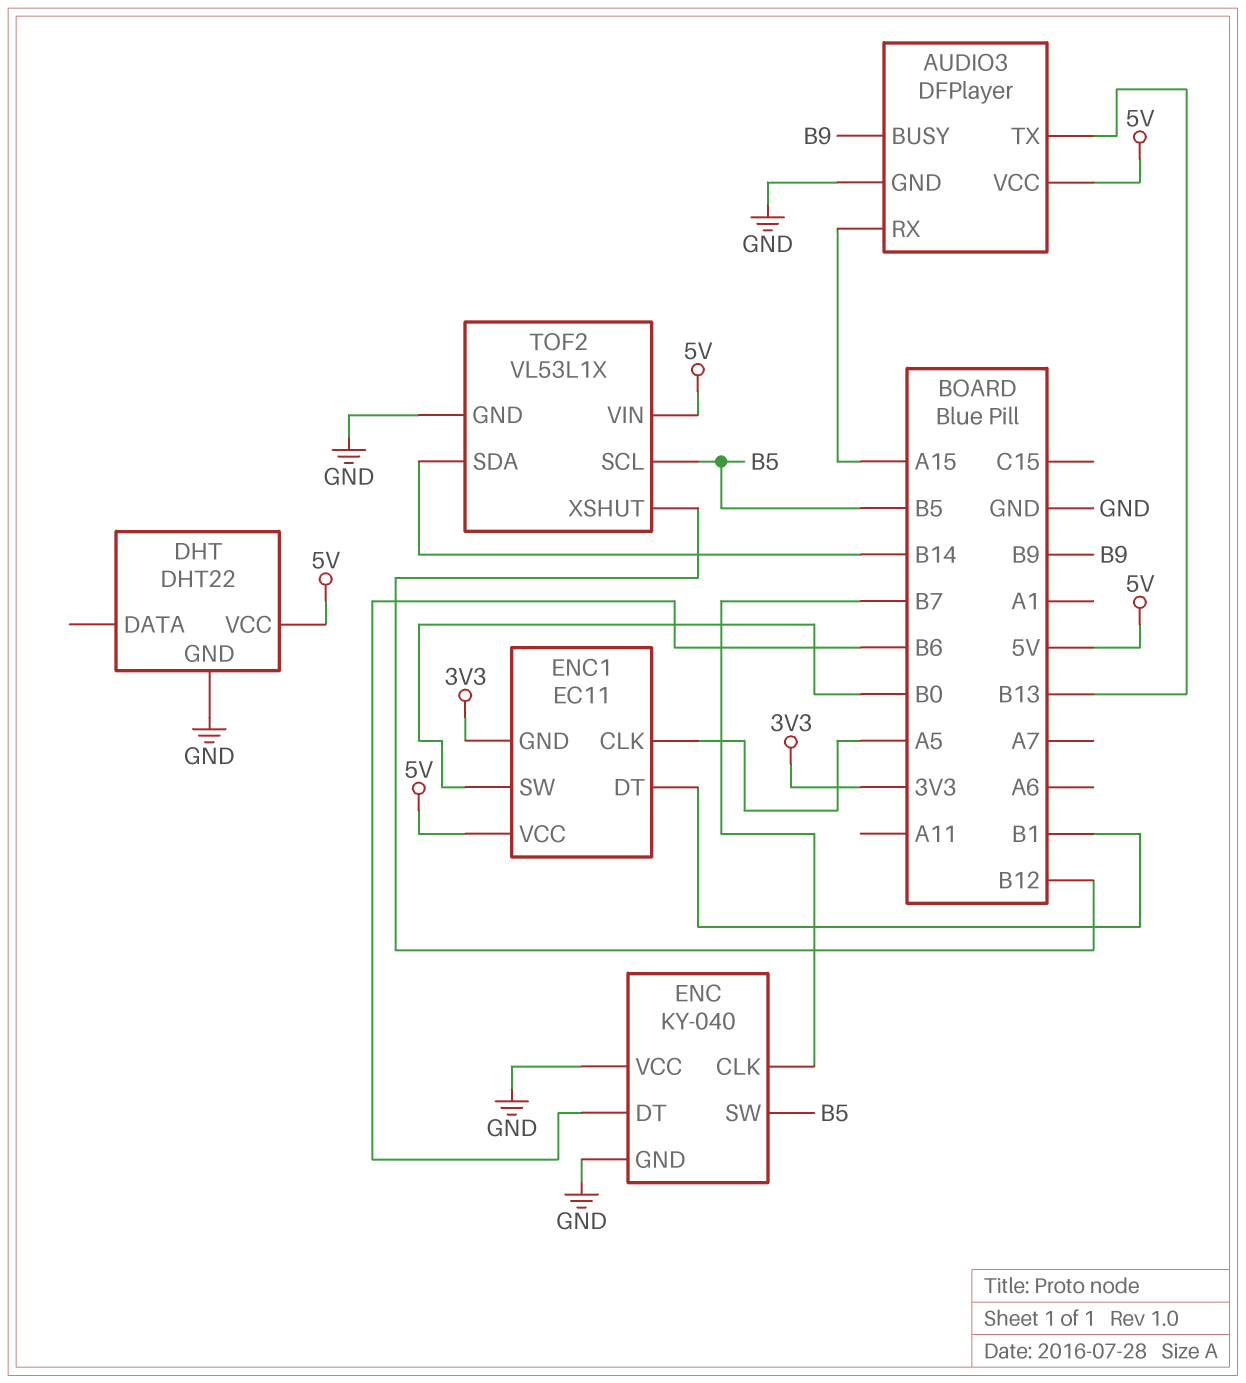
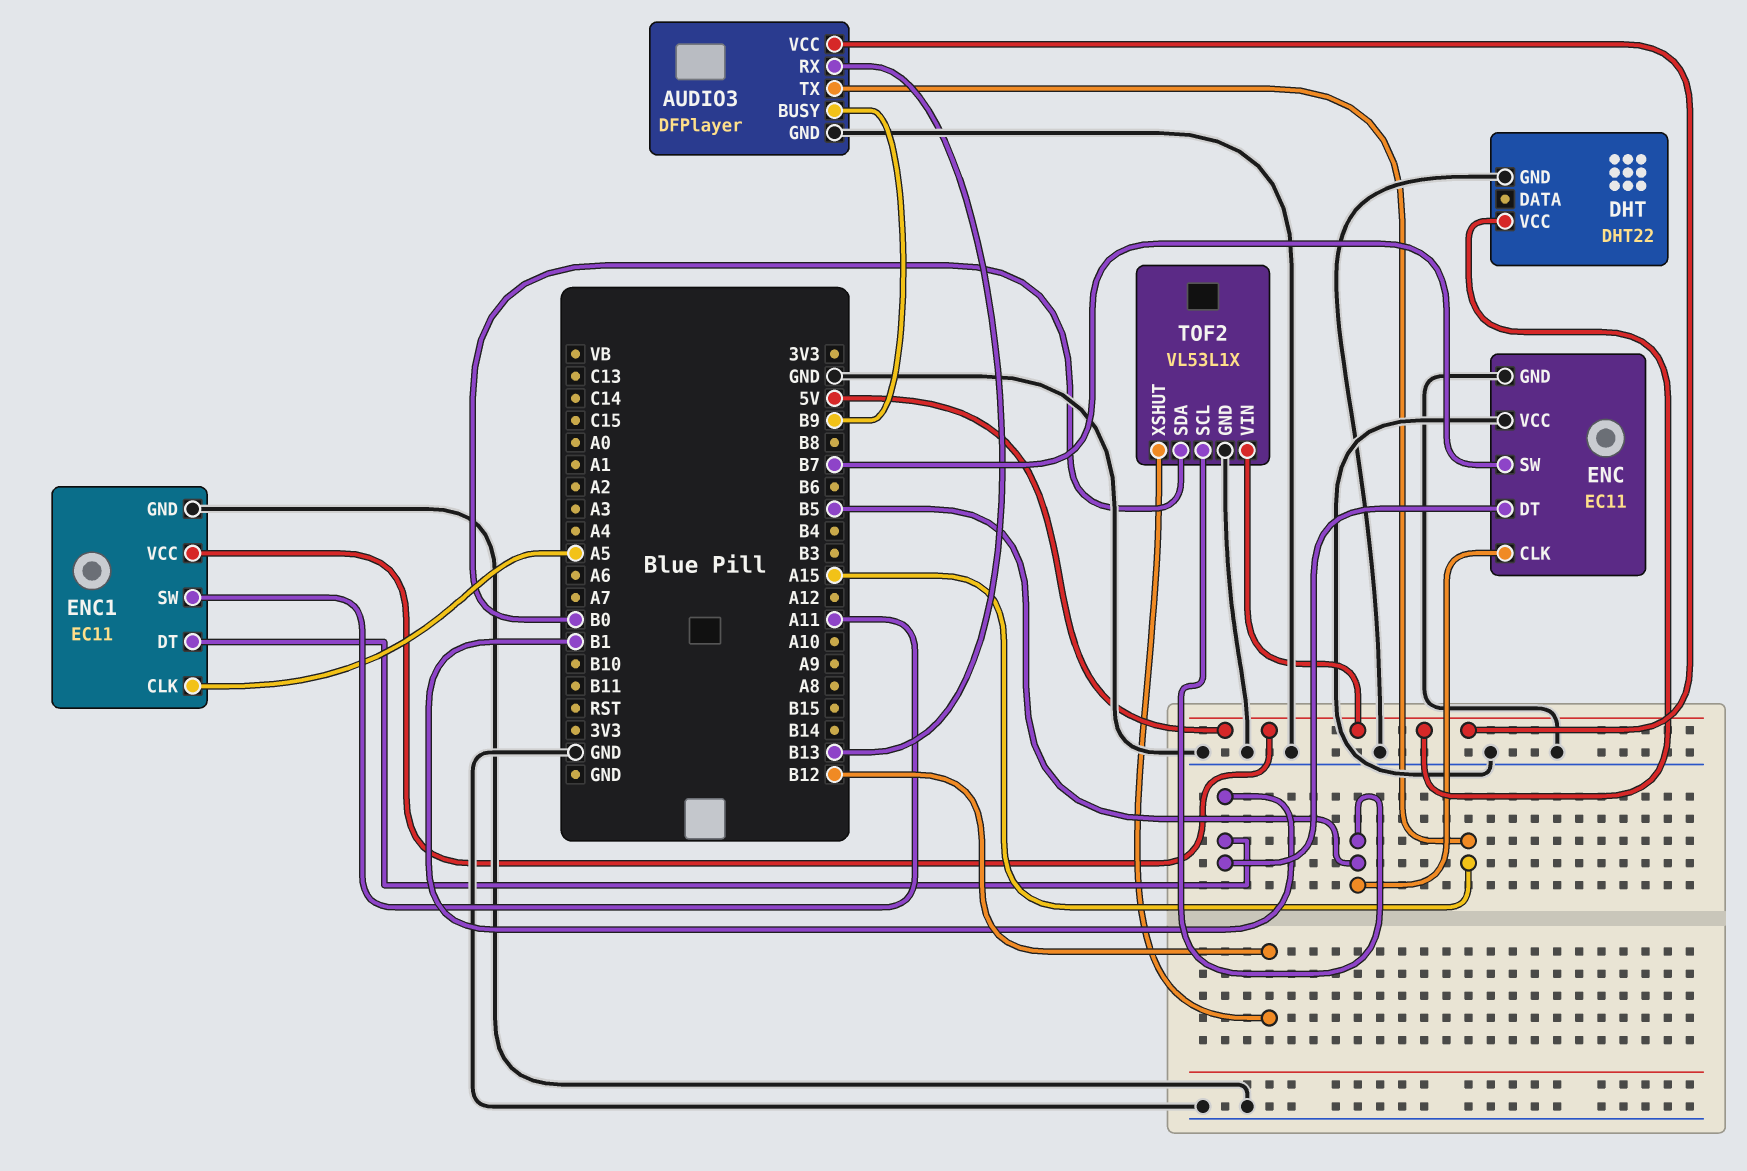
AUDIO3 pin RX: A15 -> B13
AUDIO3 pin TX: B13 -> A15
ENC: KY-040 -> EC11
ENC pin CLK: B7 -> B5
ENC pin DT: B6 -> B1
ENC pin SW: B5 -> B7
ENC1 pin GND: 3V3 -> GND
ENC1 pin SW: B0 -> A11
TOF2 pin SDA: B14 -> B0

